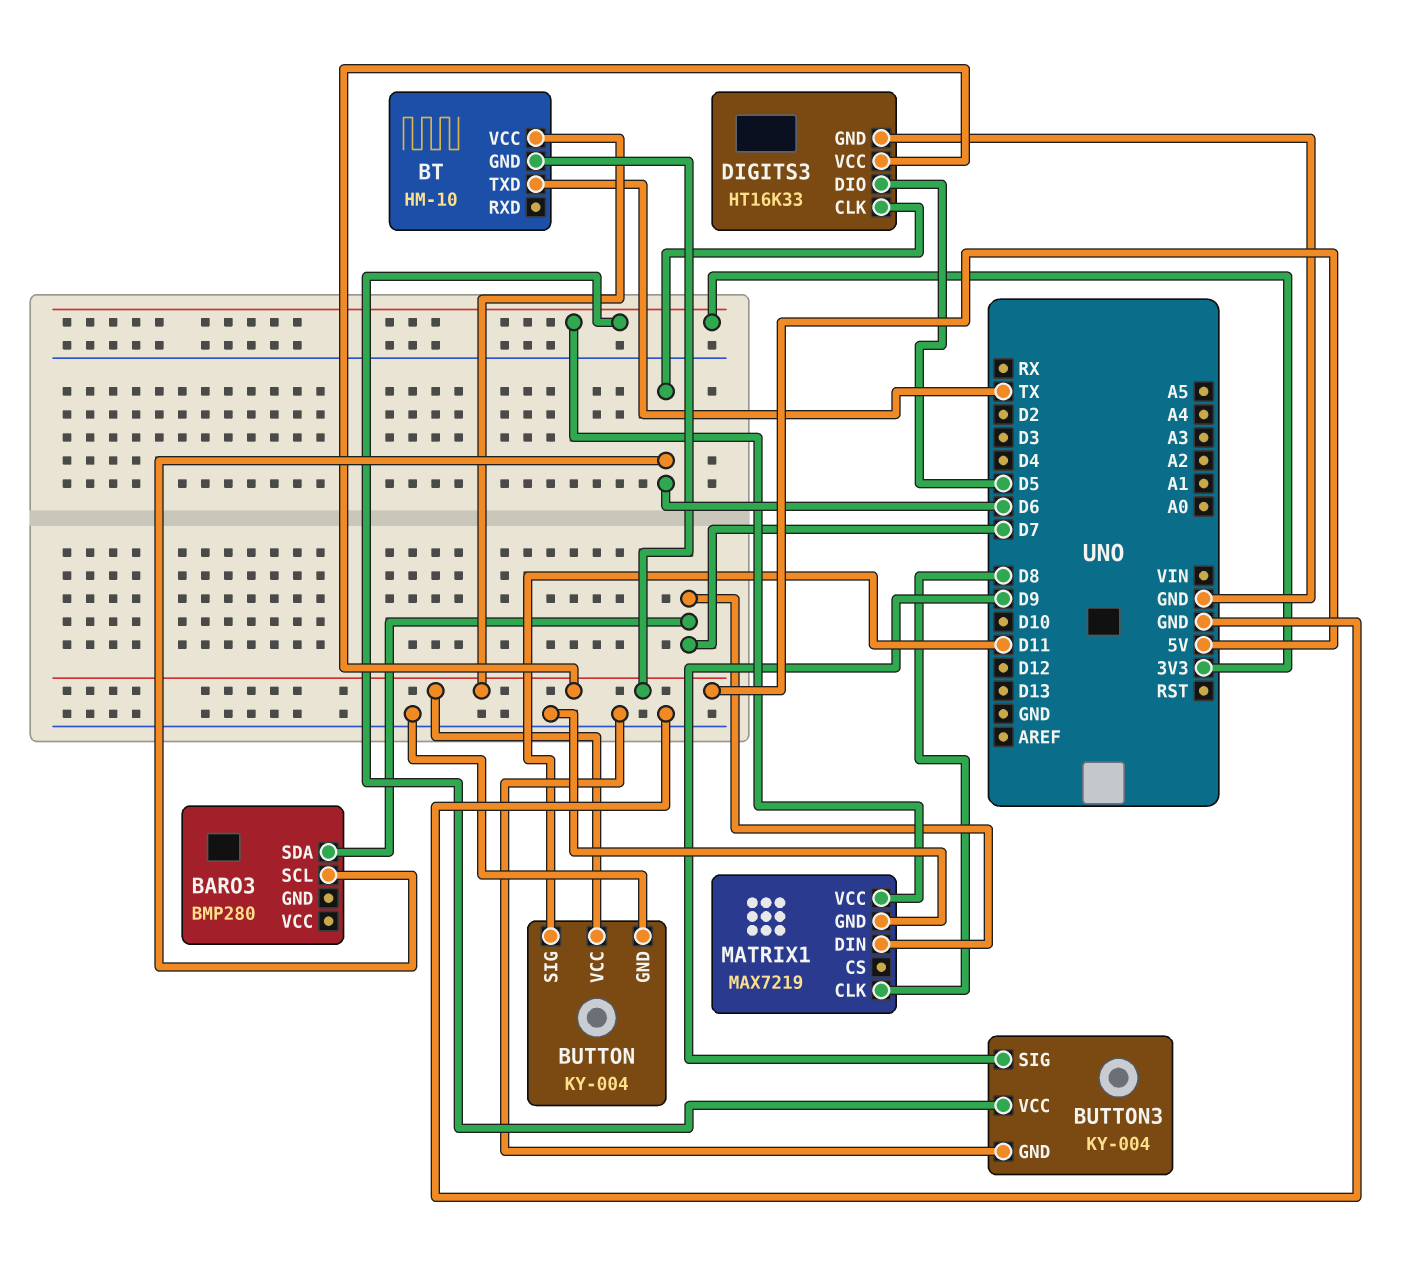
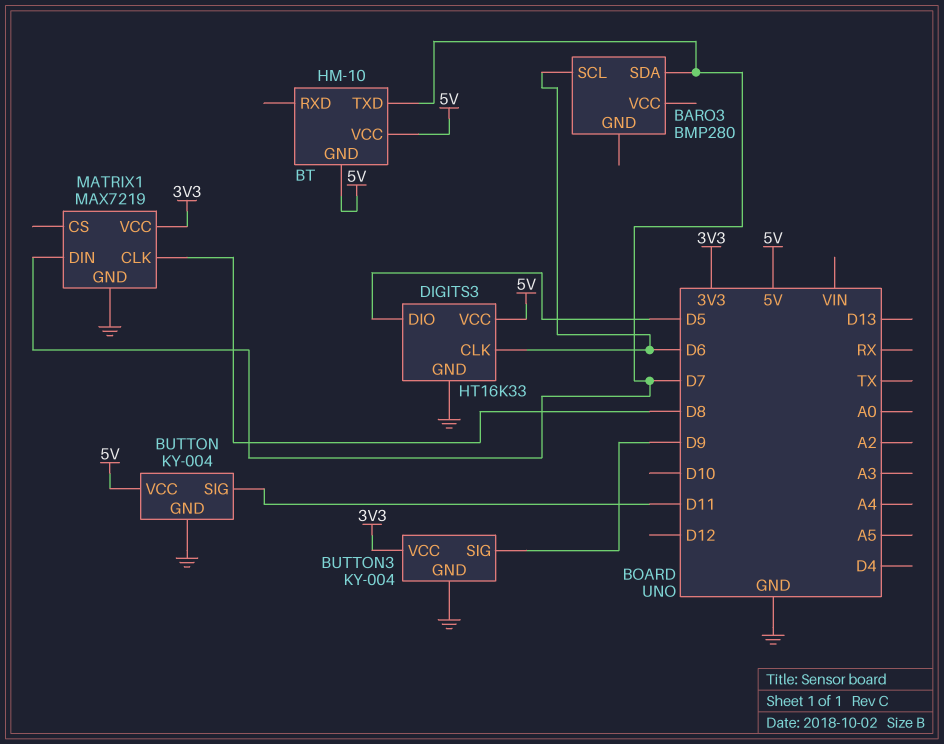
BT pin TXD: TX -> D7

